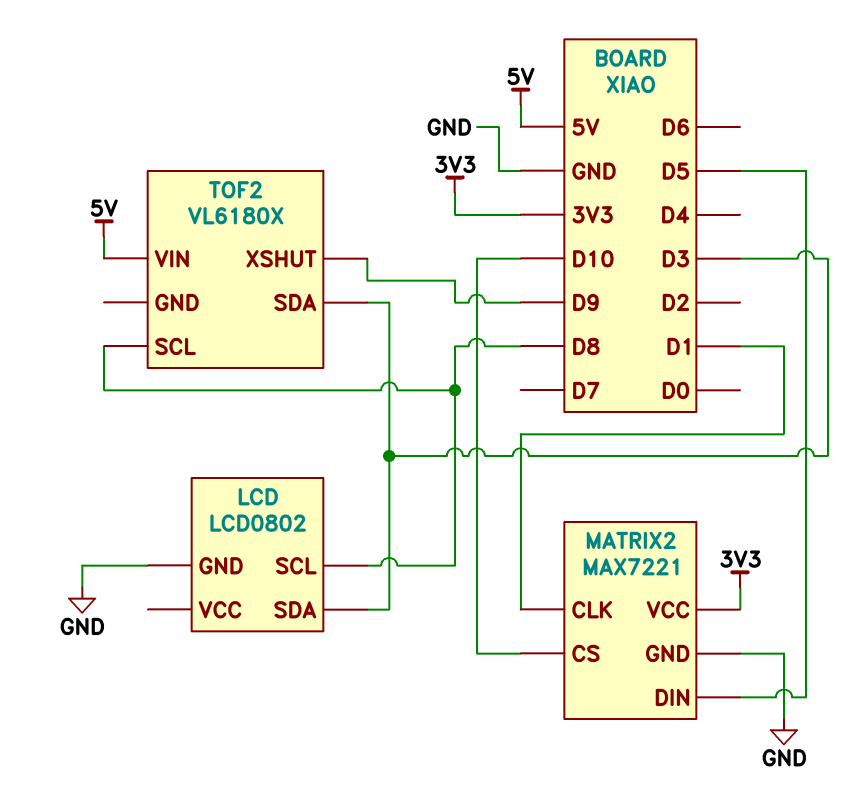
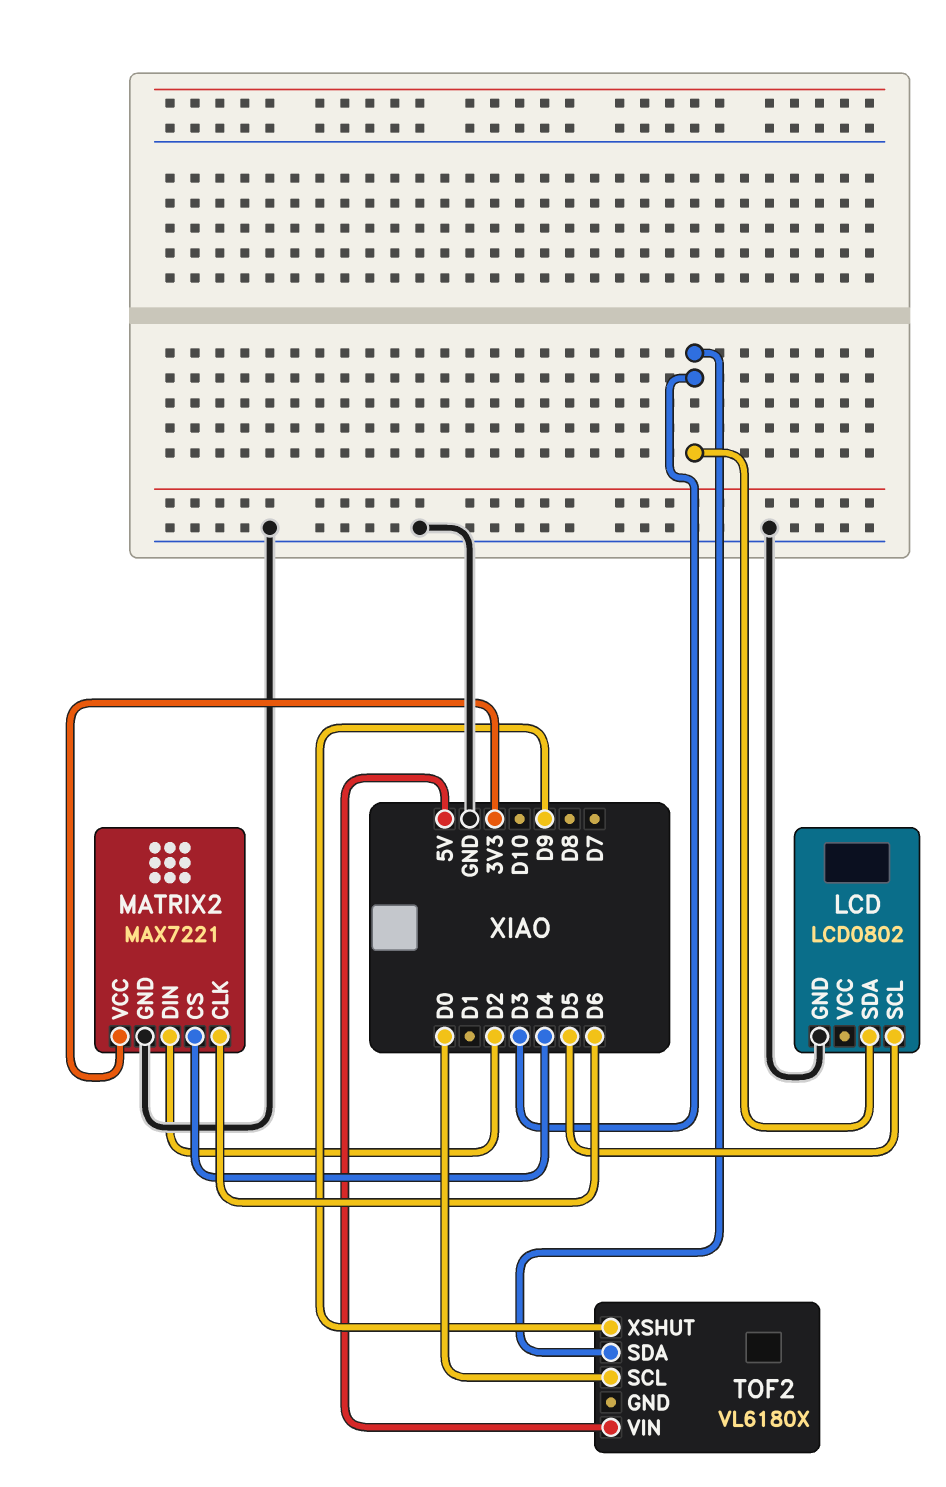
LCD pin SCL: D8 -> D5
MATRIX2 pin CLK: D1 -> D6
MATRIX2 pin CS: D10 -> D4
MATRIX2 pin DIN: D5 -> D2
TOF2 pin SCL: D8 -> D0

